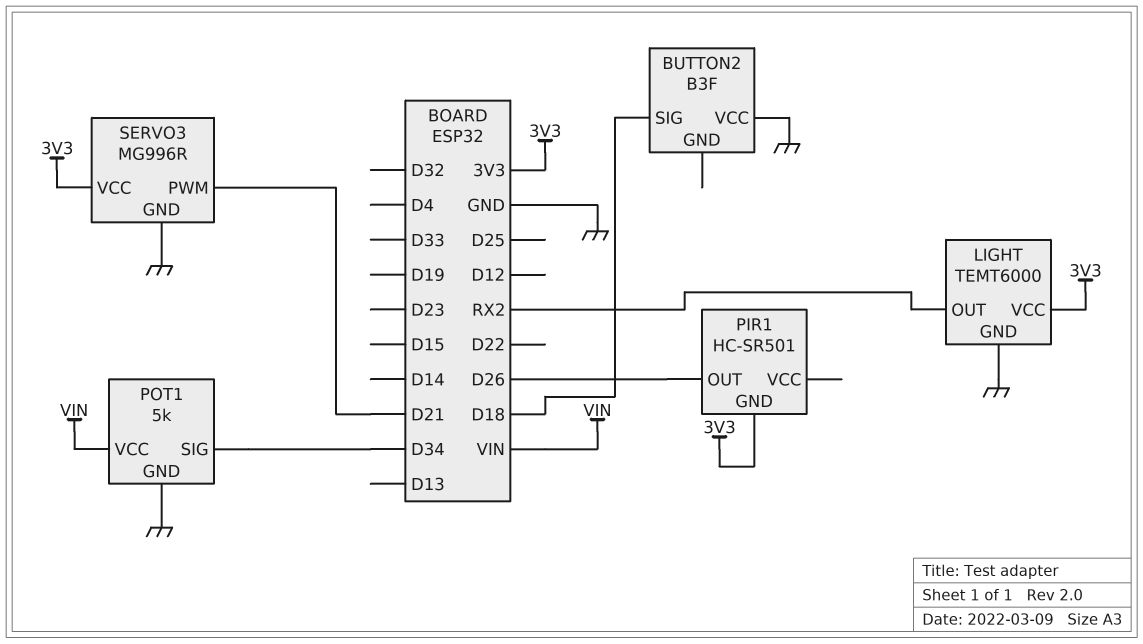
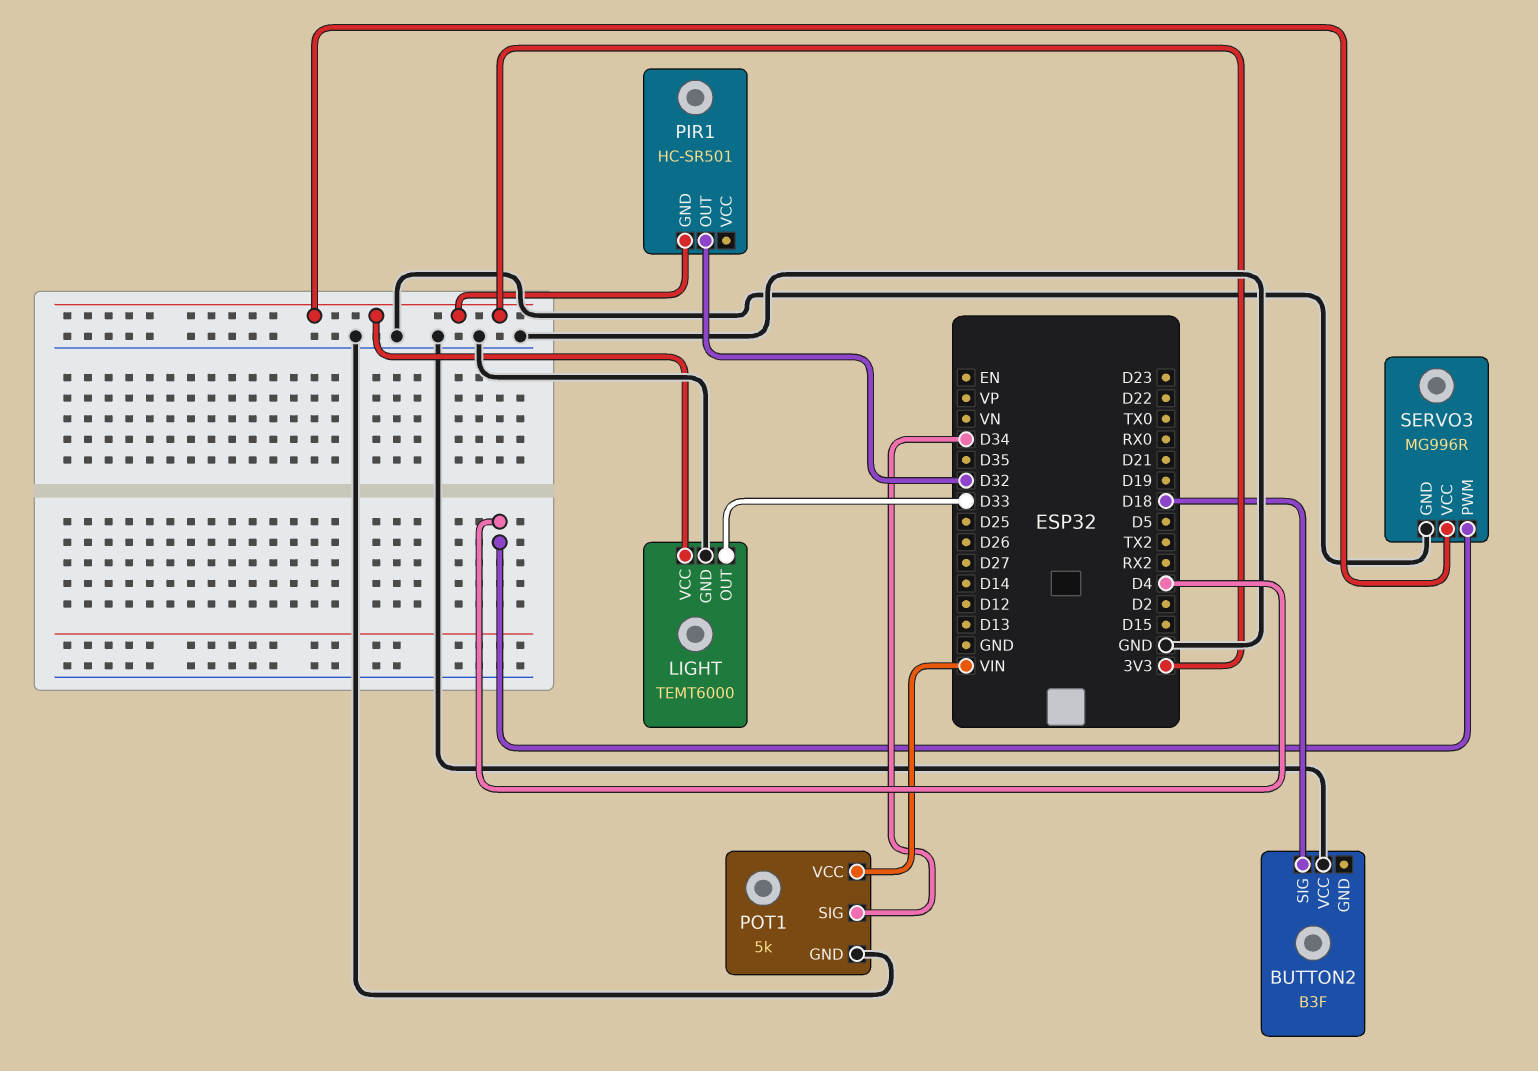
LIGHT pin OUT: RX2 -> D33
PIR1 pin OUT: D26 -> D32
SERVO3 pin PWM: D21 -> D4

